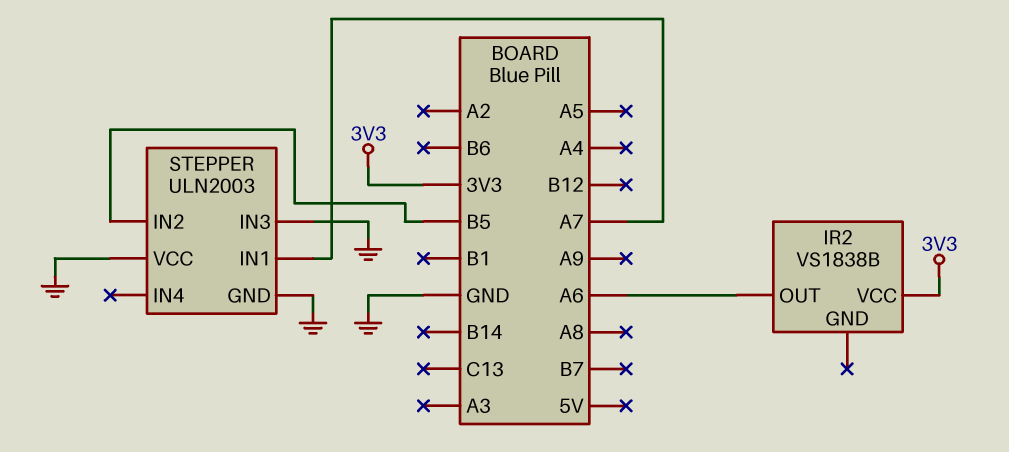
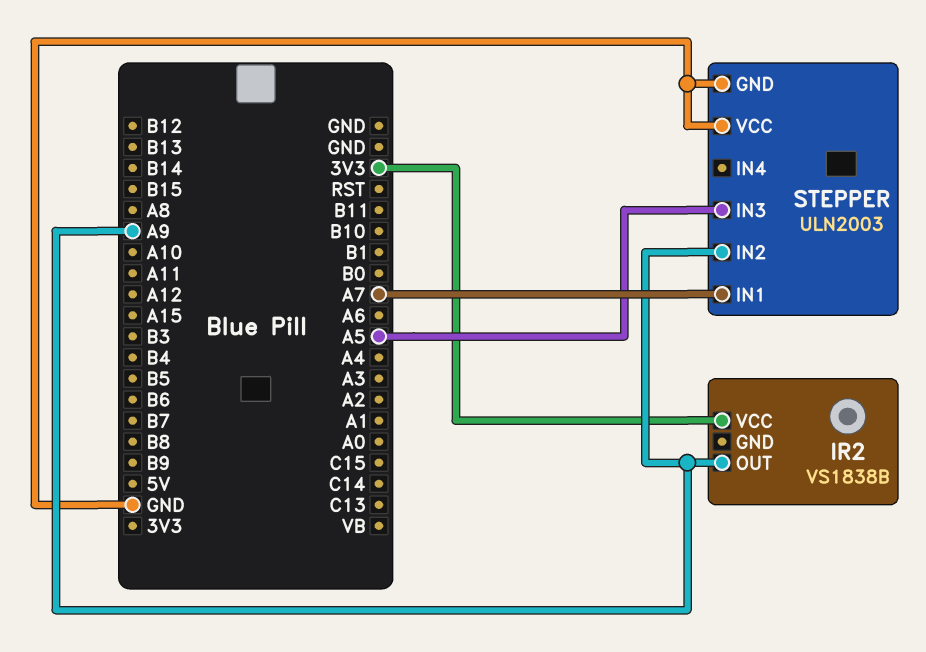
IR2 pin OUT: A6 -> A9
STEPPER pin IN2: B5 -> A9
STEPPER pin IN3: GND -> A5

